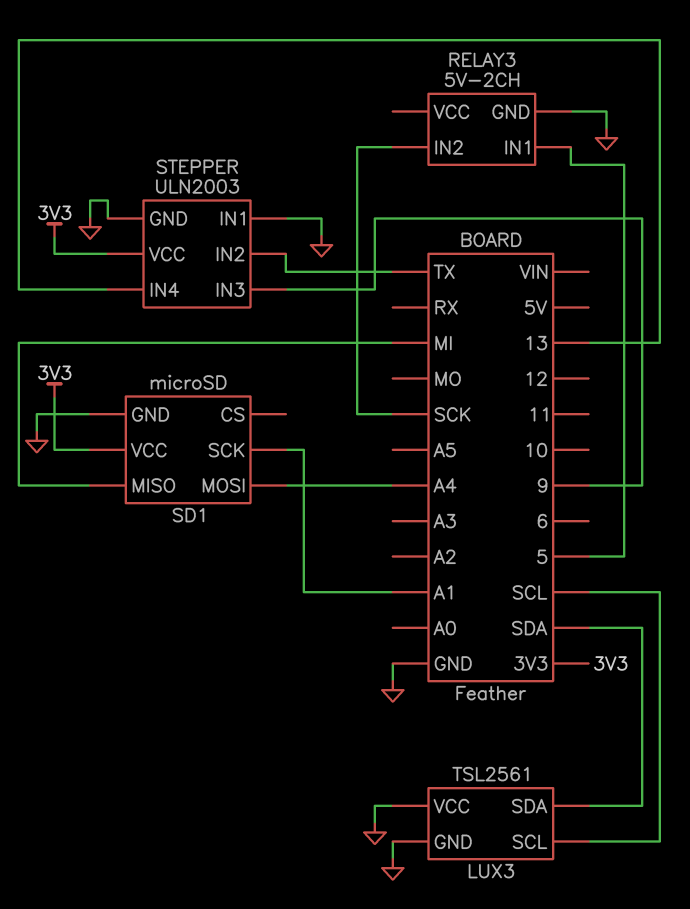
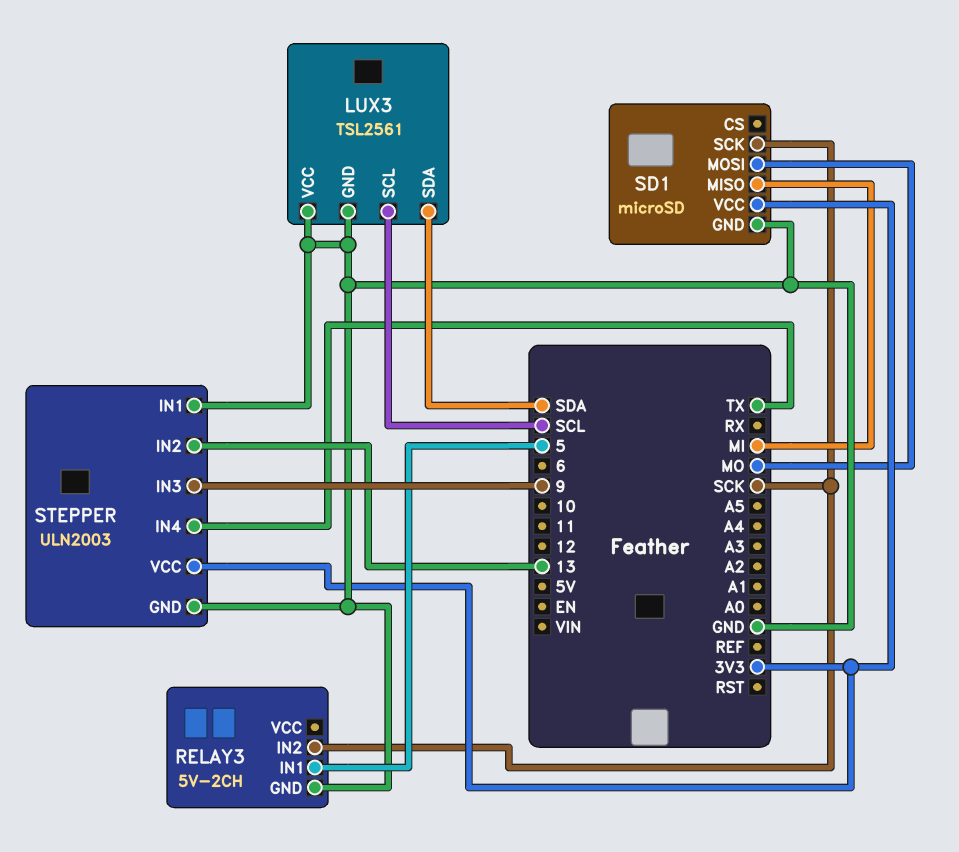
SD1 pin MOSI: A4 -> MO
SD1 pin SCK: A1 -> SCK
STEPPER pin IN2: TX -> 13
STEPPER pin IN4: 13 -> TX

